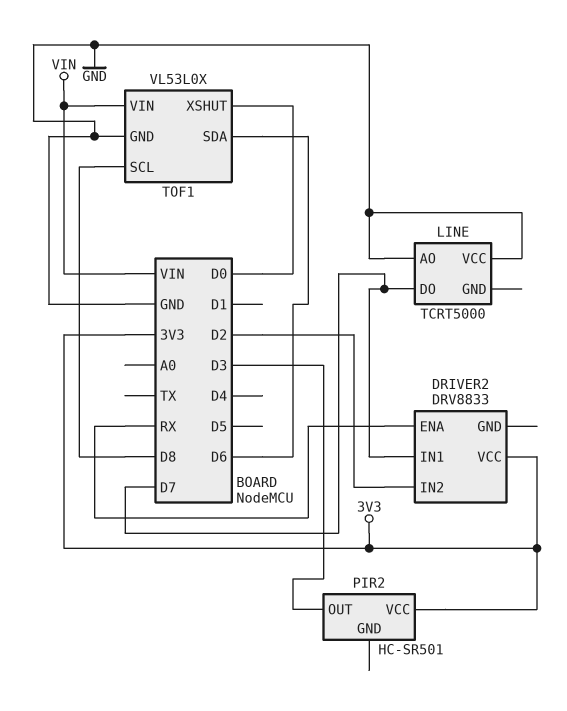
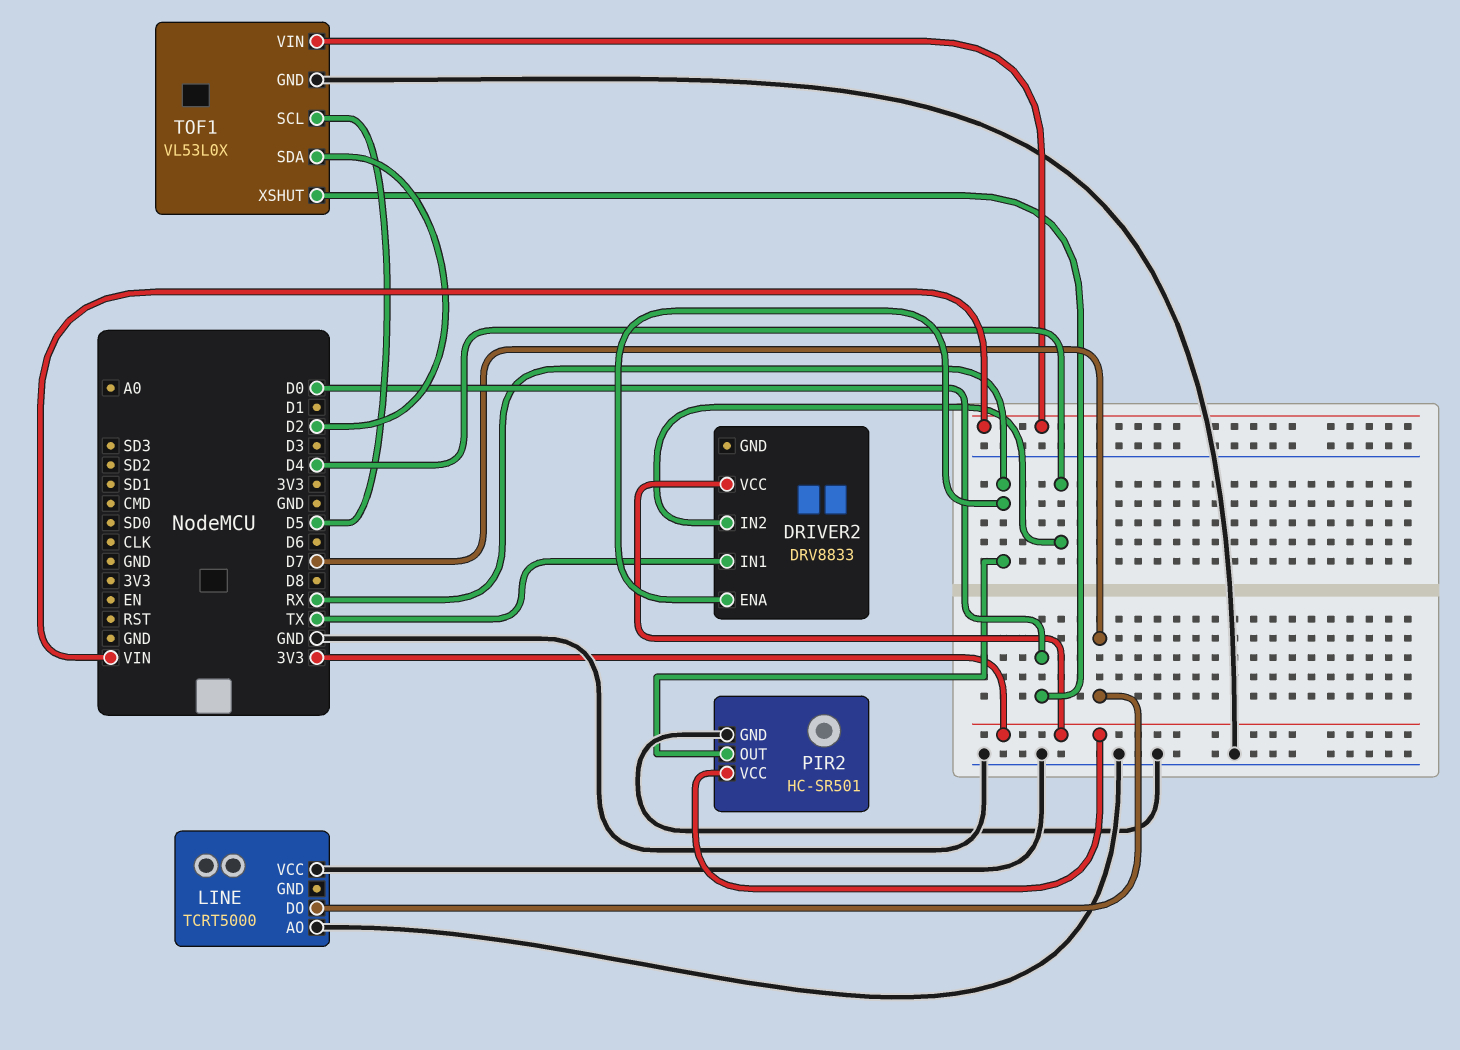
DRIVER2 pin IN1: D7 -> TX
DRIVER2 pin IN2: D2 -> D4
PIR2 pin GND: none -> GND
PIR2 pin OUT: D3 -> RX
TOF1 pin SCL: D8 -> D5
TOF1 pin SDA: D6 -> D2

